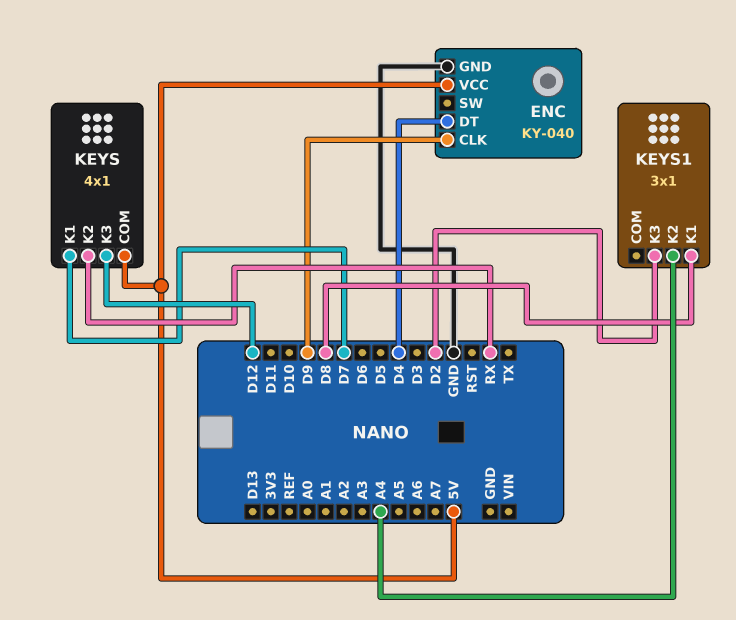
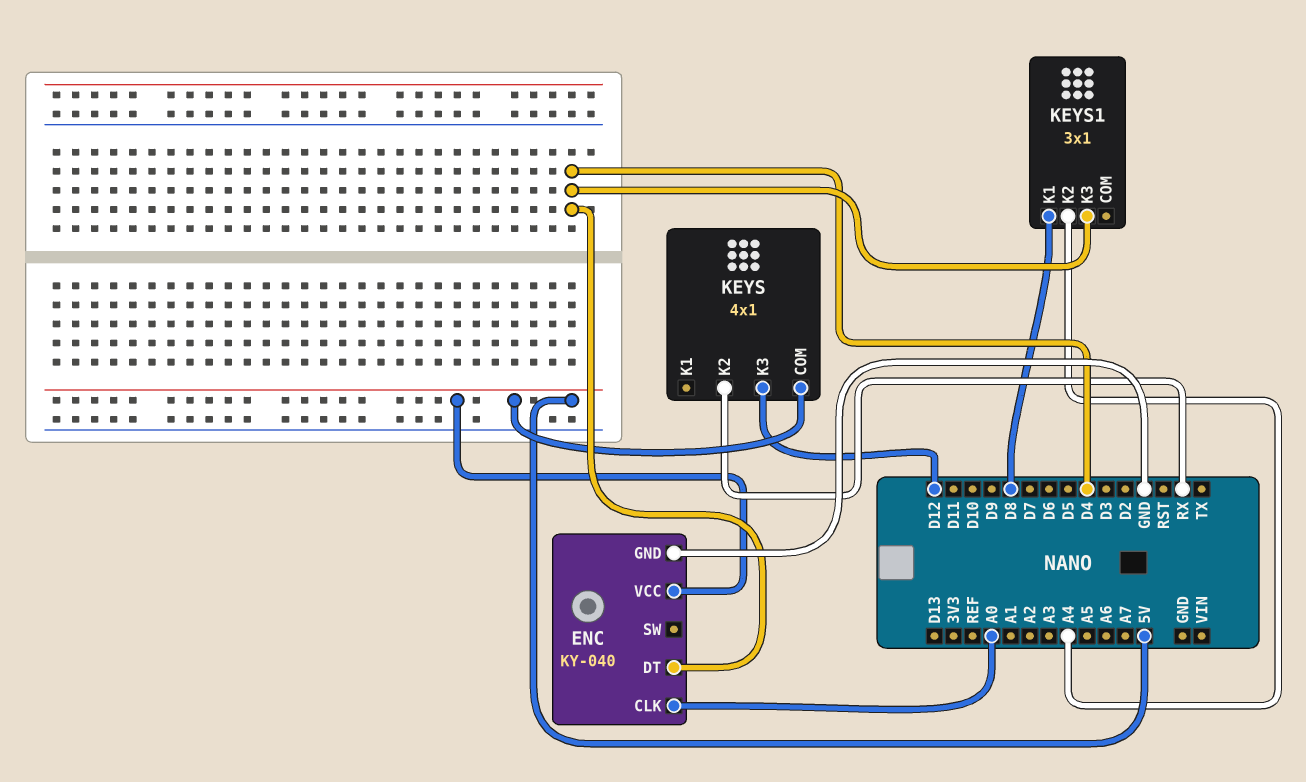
ENC pin CLK: D9 -> A0
KEYS pin K1: D7 -> none
KEYS1 pin K3: D2 -> D4

